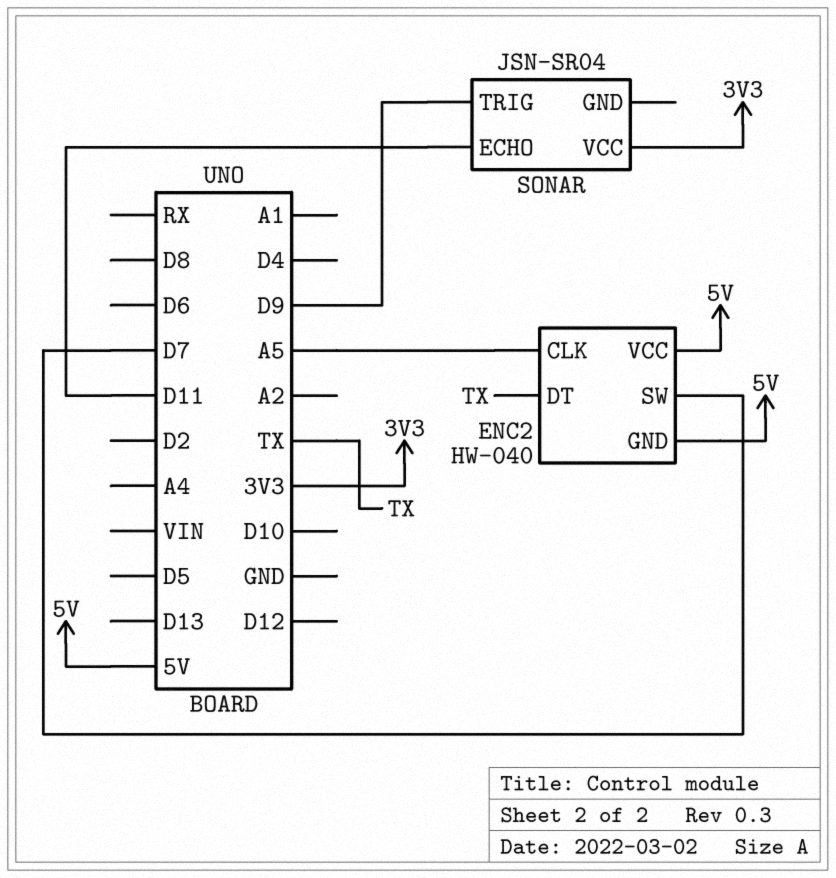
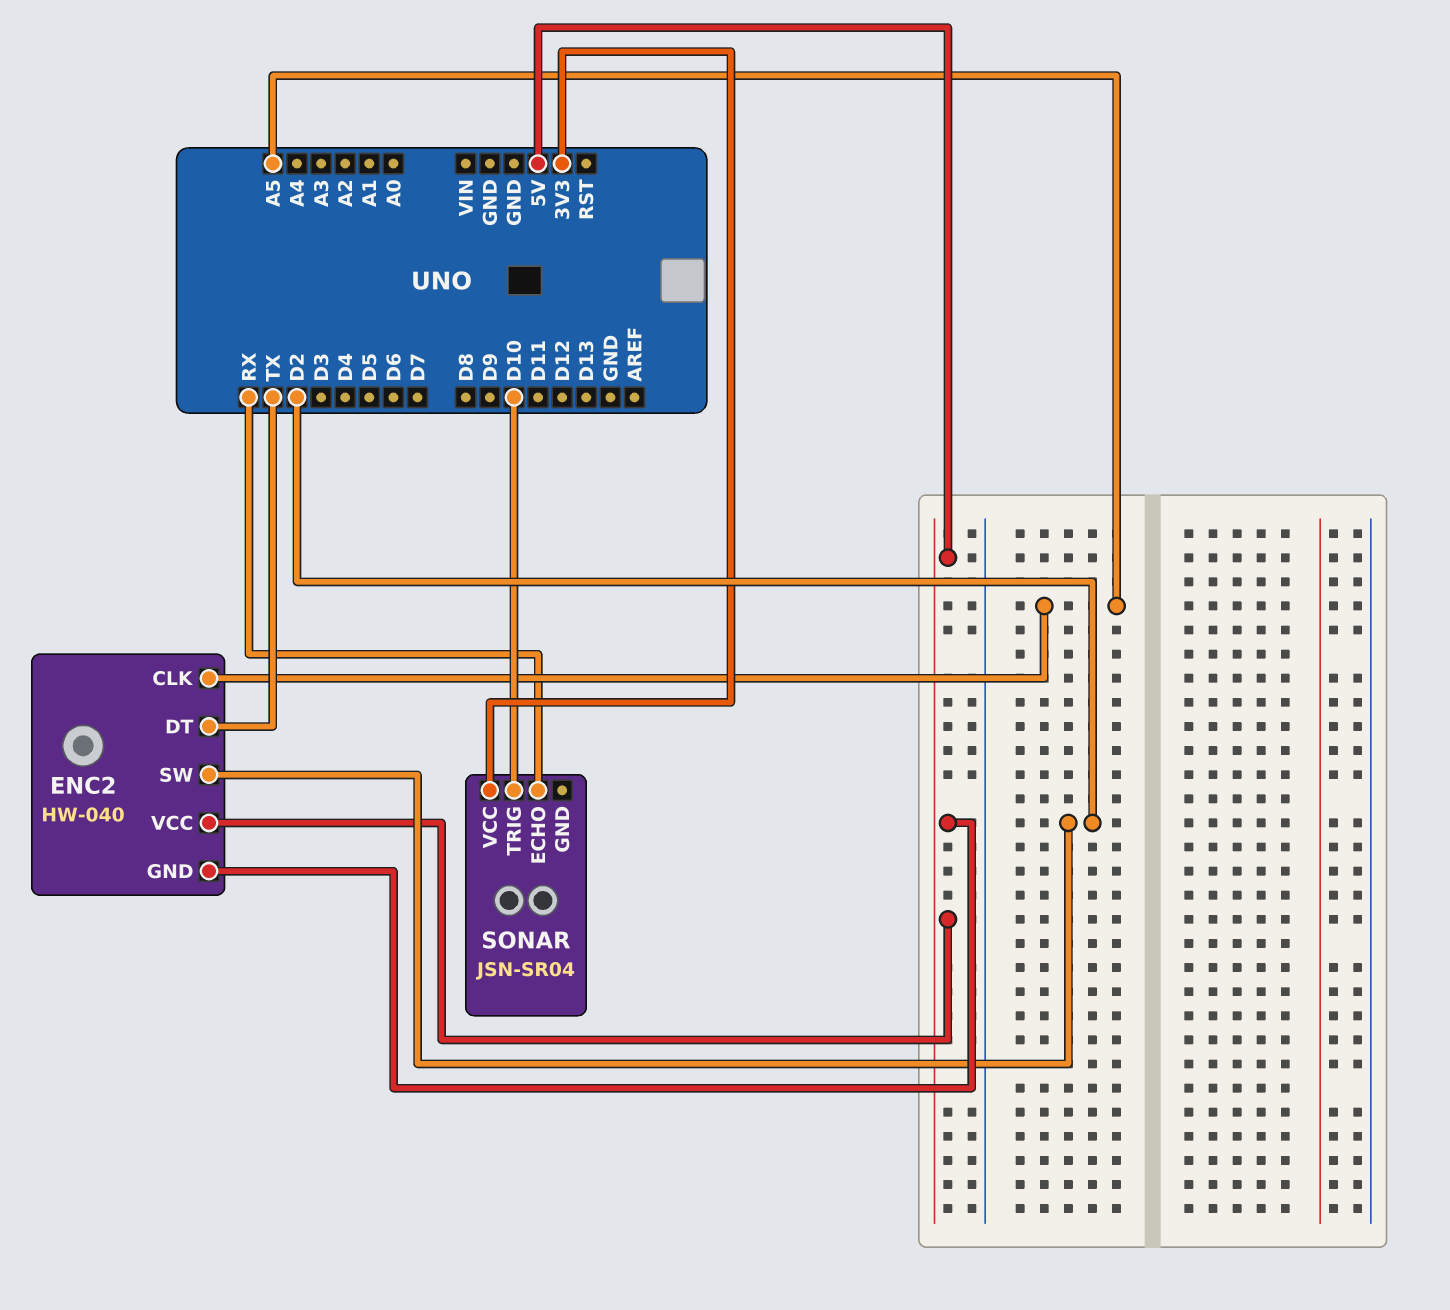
ENC2 pin SW: D7 -> D2
SONAR pin ECHO: D11 -> RX
SONAR pin TRIG: D9 -> D10

